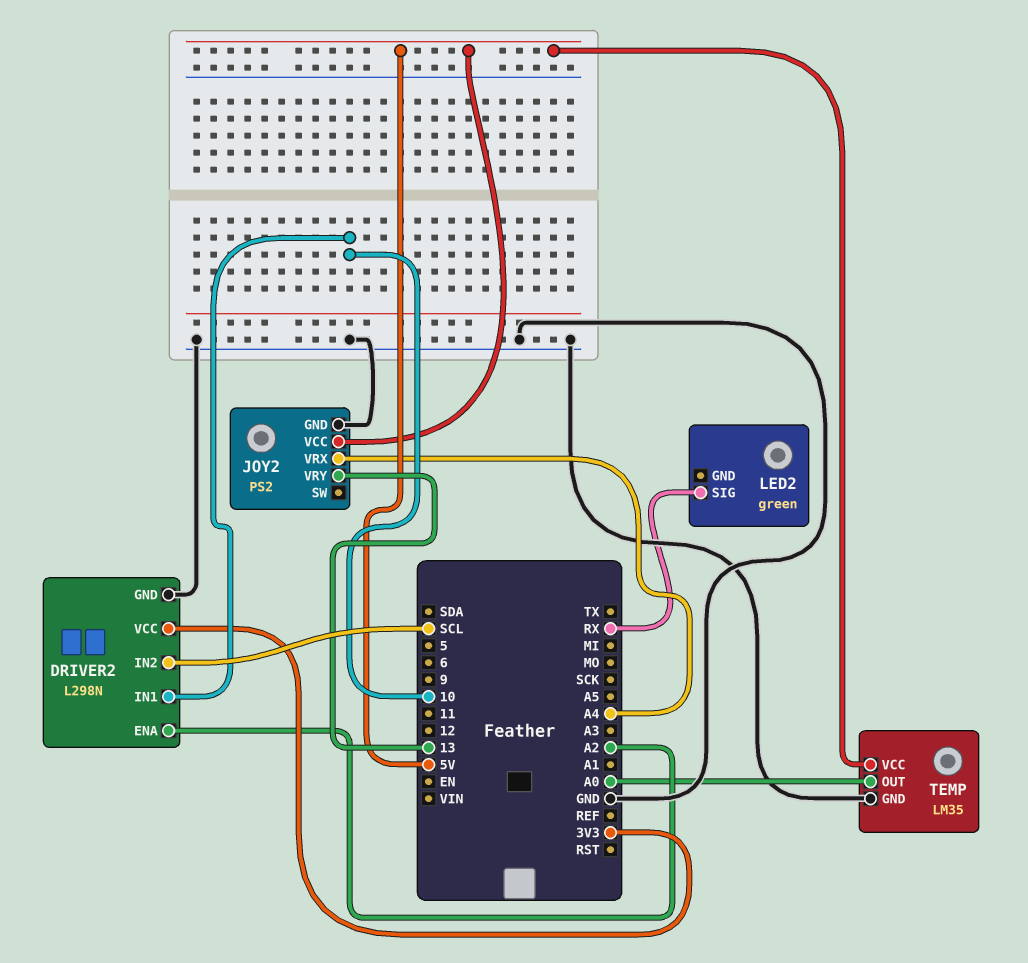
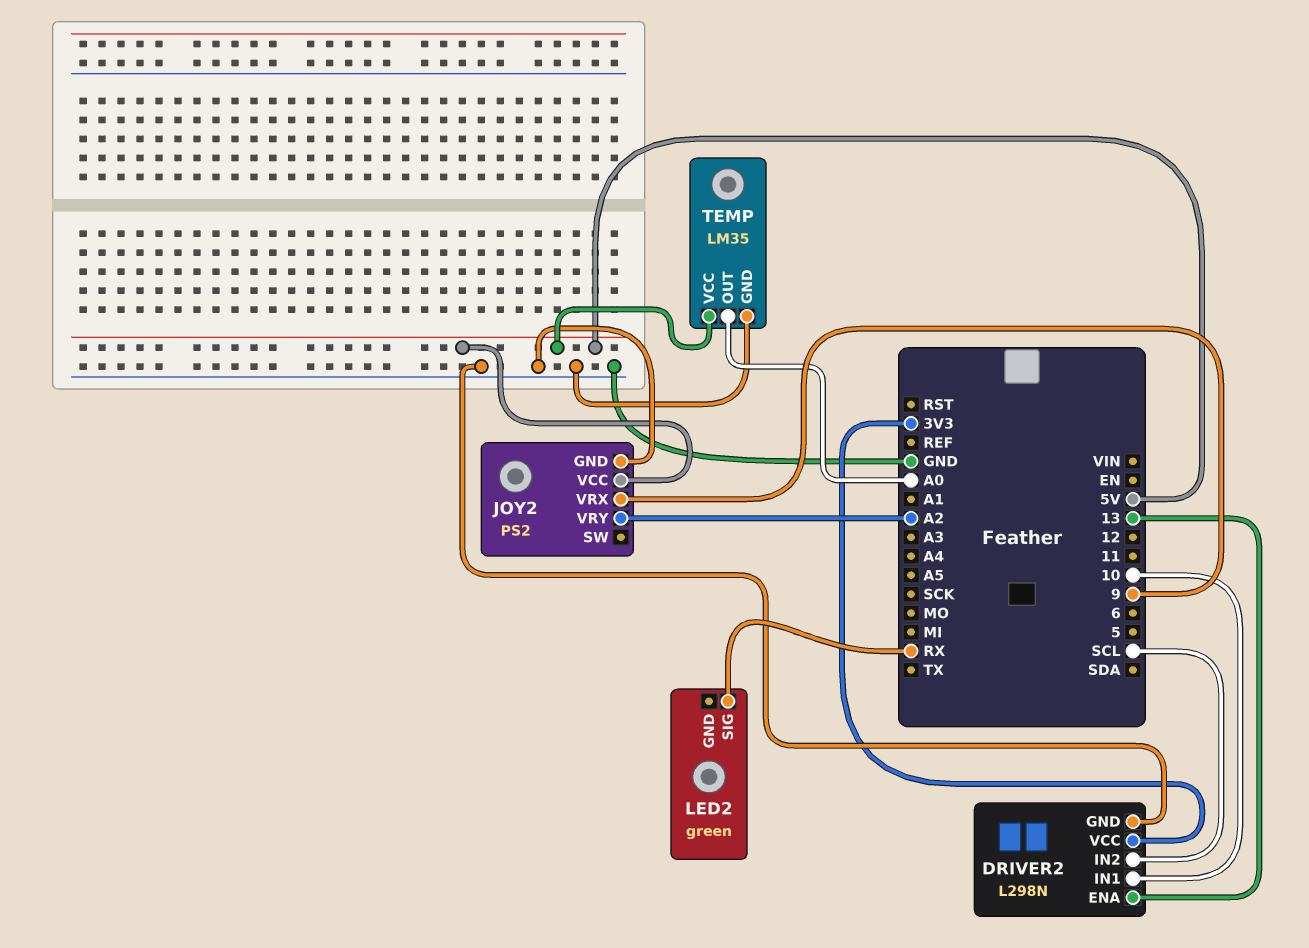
DRIVER2 pin ENA: A2 -> 13
JOY2 pin VRX: A4 -> 9
JOY2 pin VRY: 13 -> A2

